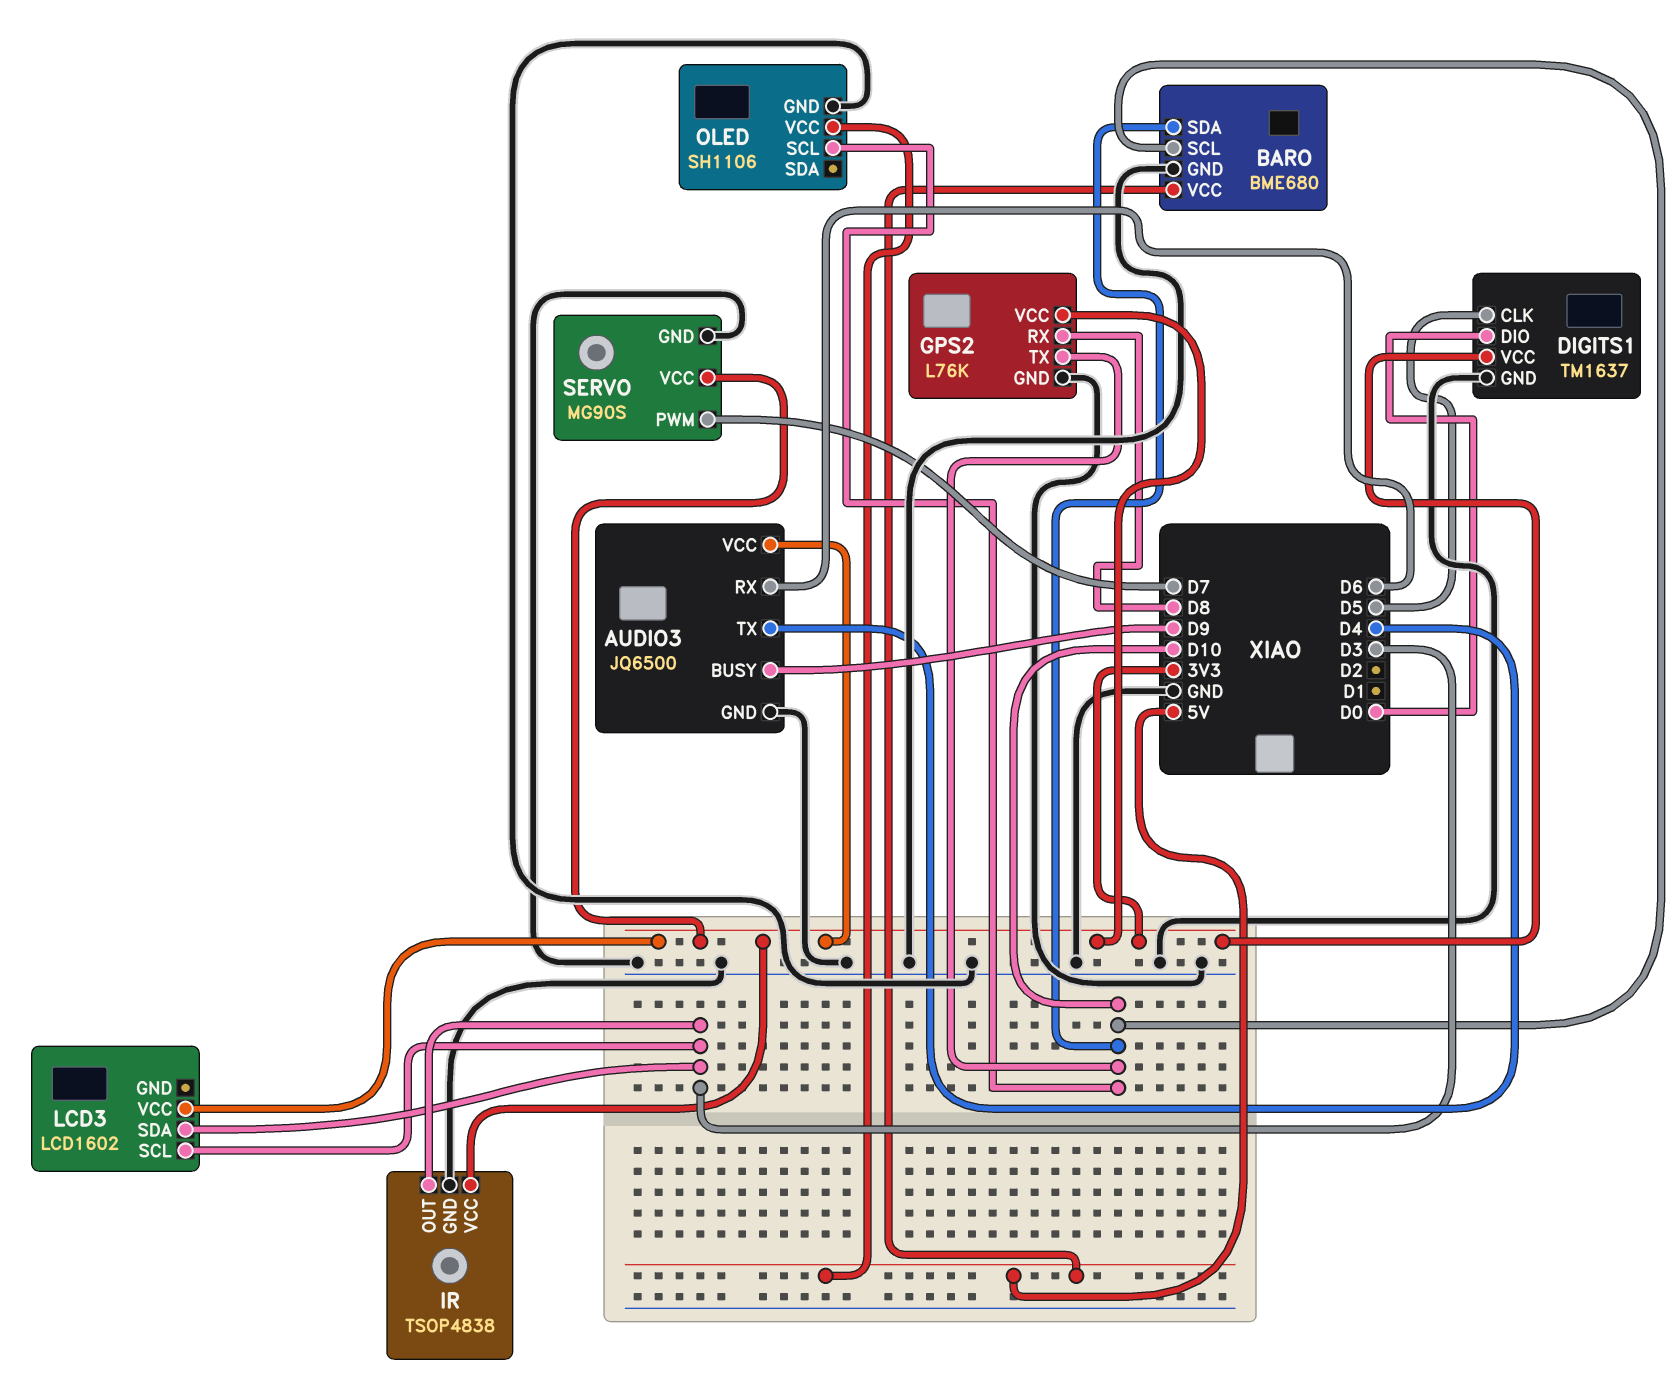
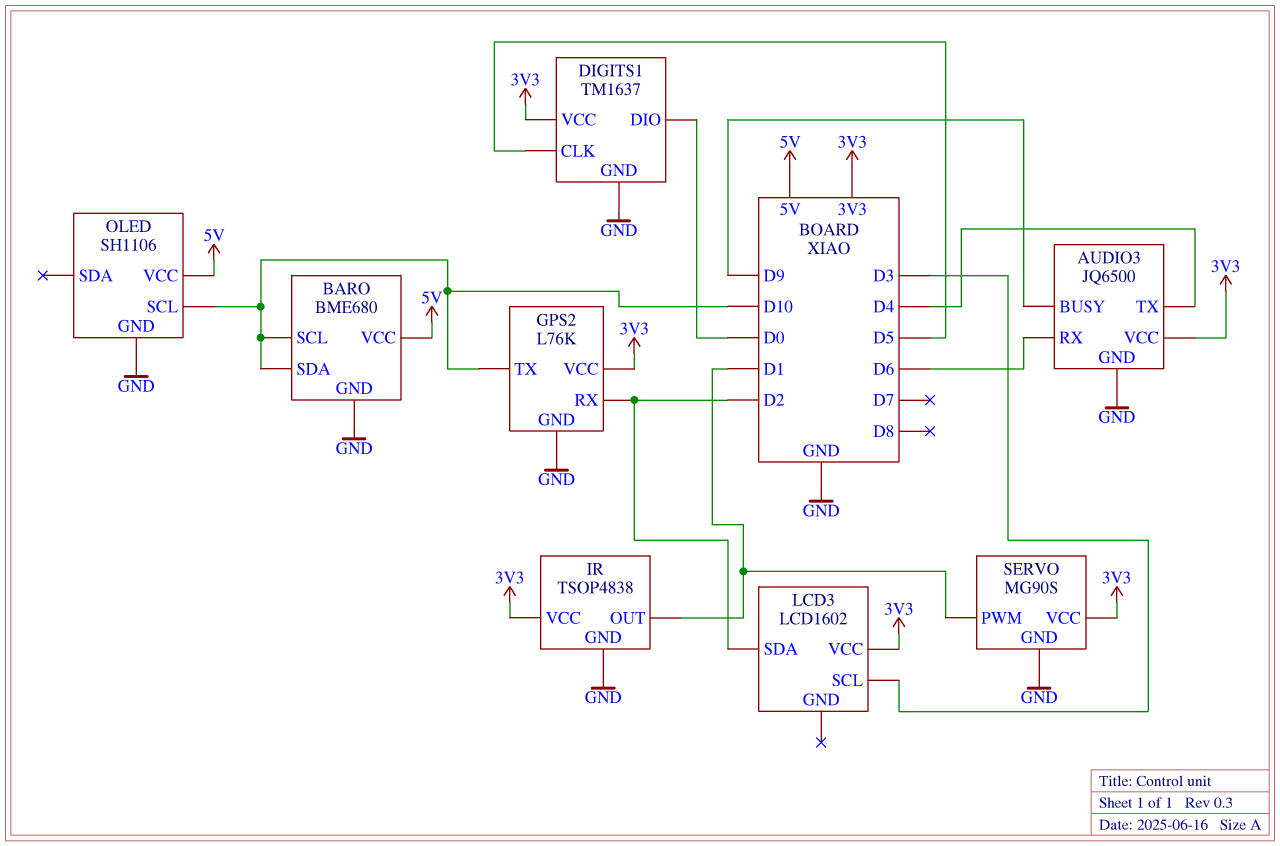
GPS2 pin RX: D8 -> D2
IR pin OUT: D3 -> D1
LCD3 pin SDA: D3 -> D2
SERVO pin PWM: D7 -> D1

